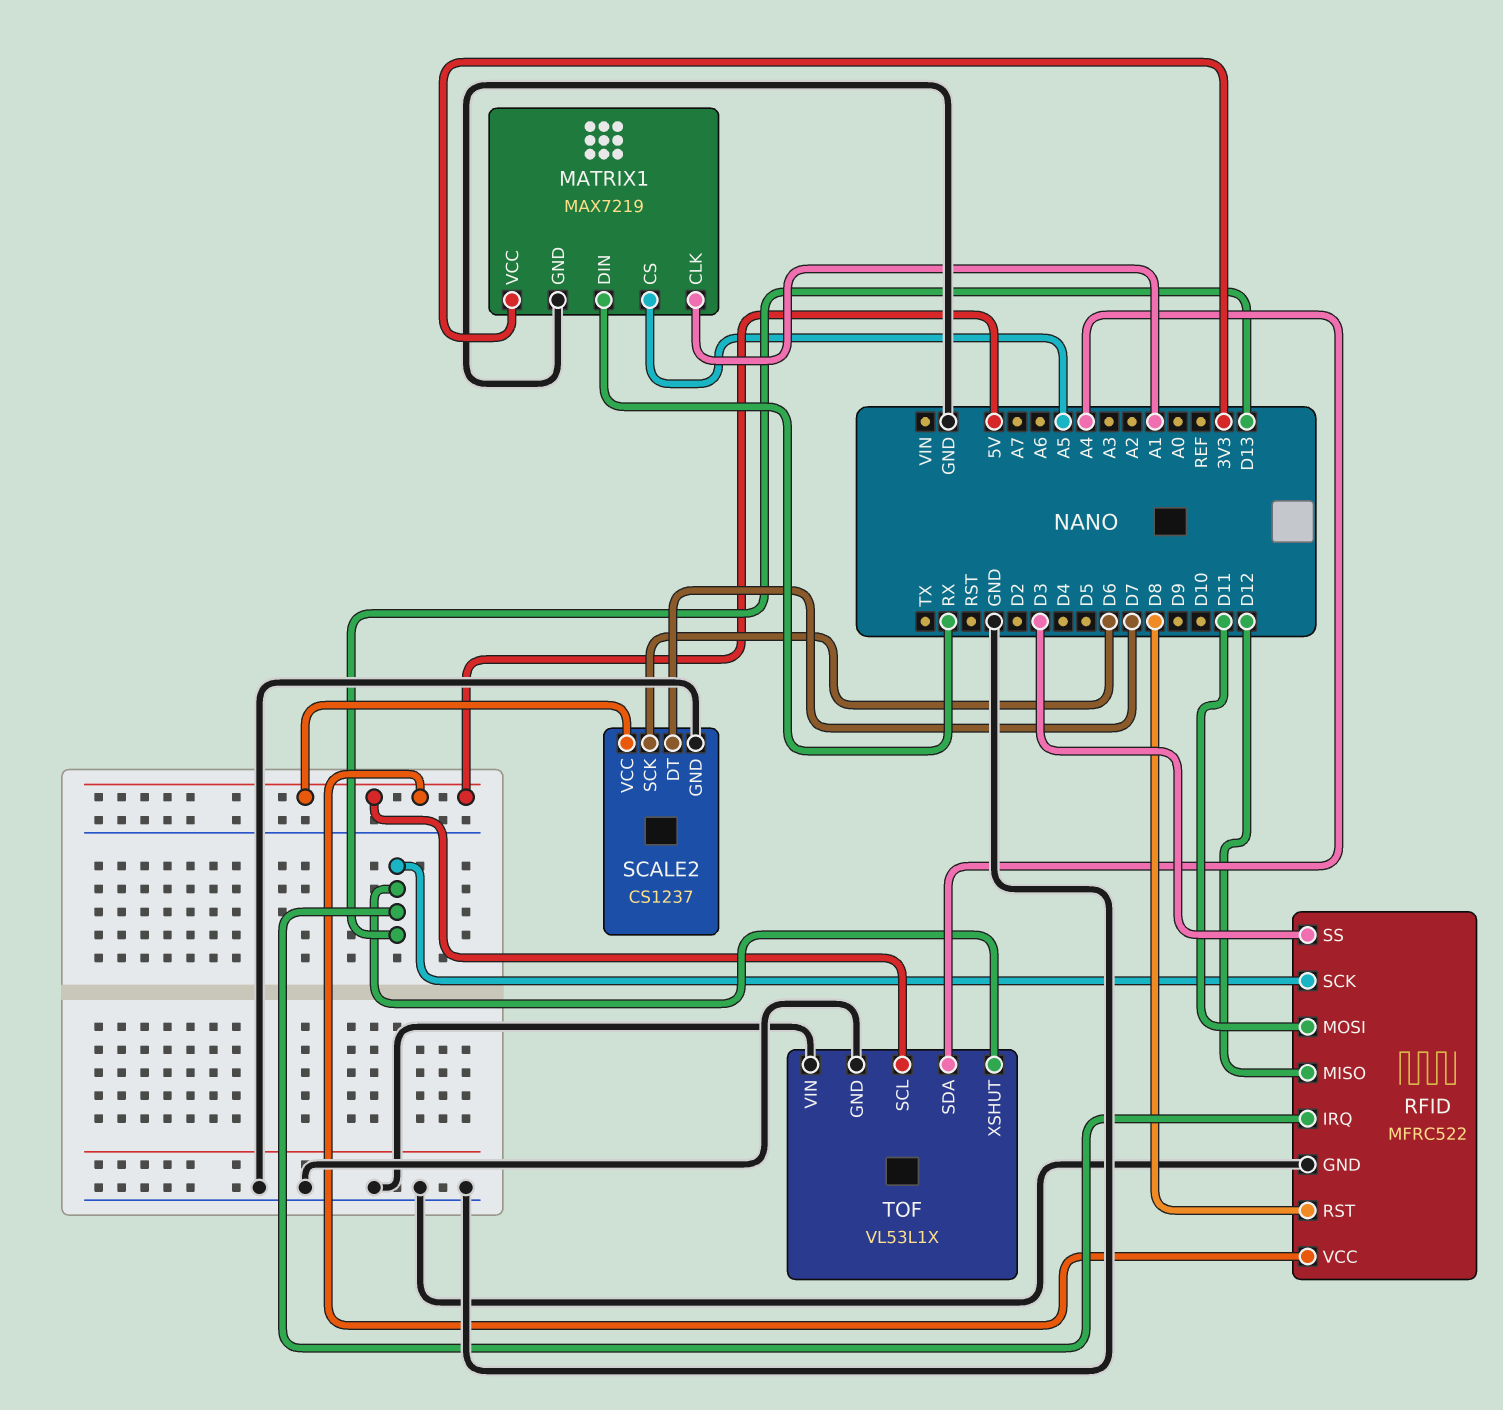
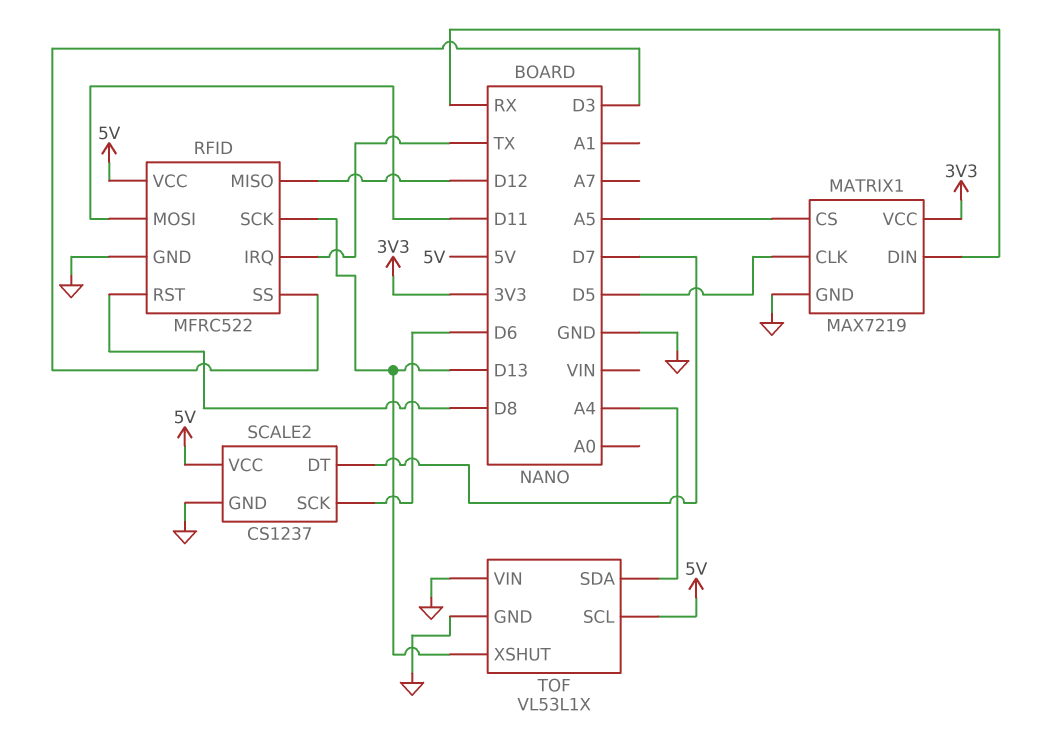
MATRIX1 pin CLK: A1 -> D5
RFID pin IRQ: D13 -> TX

